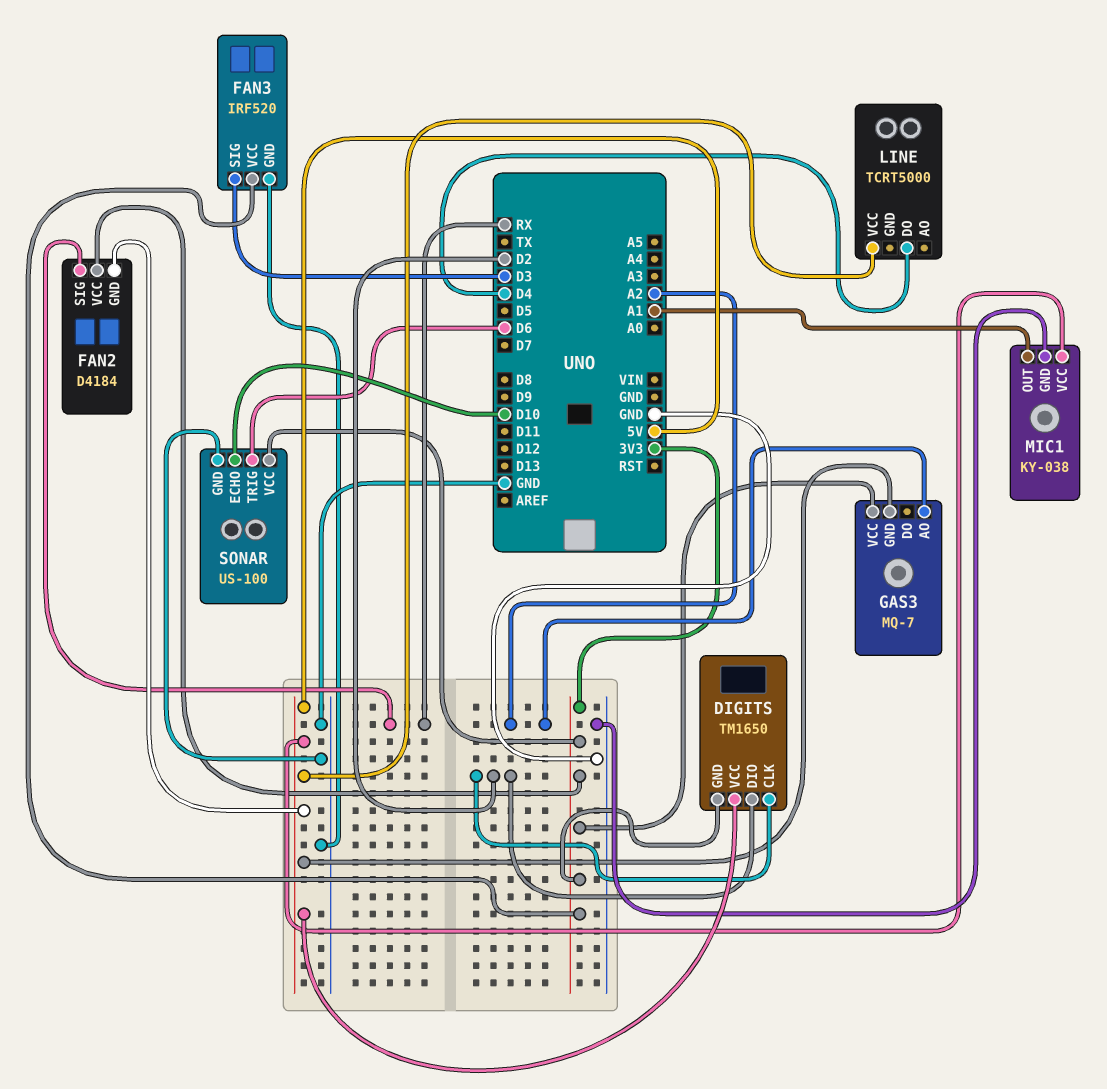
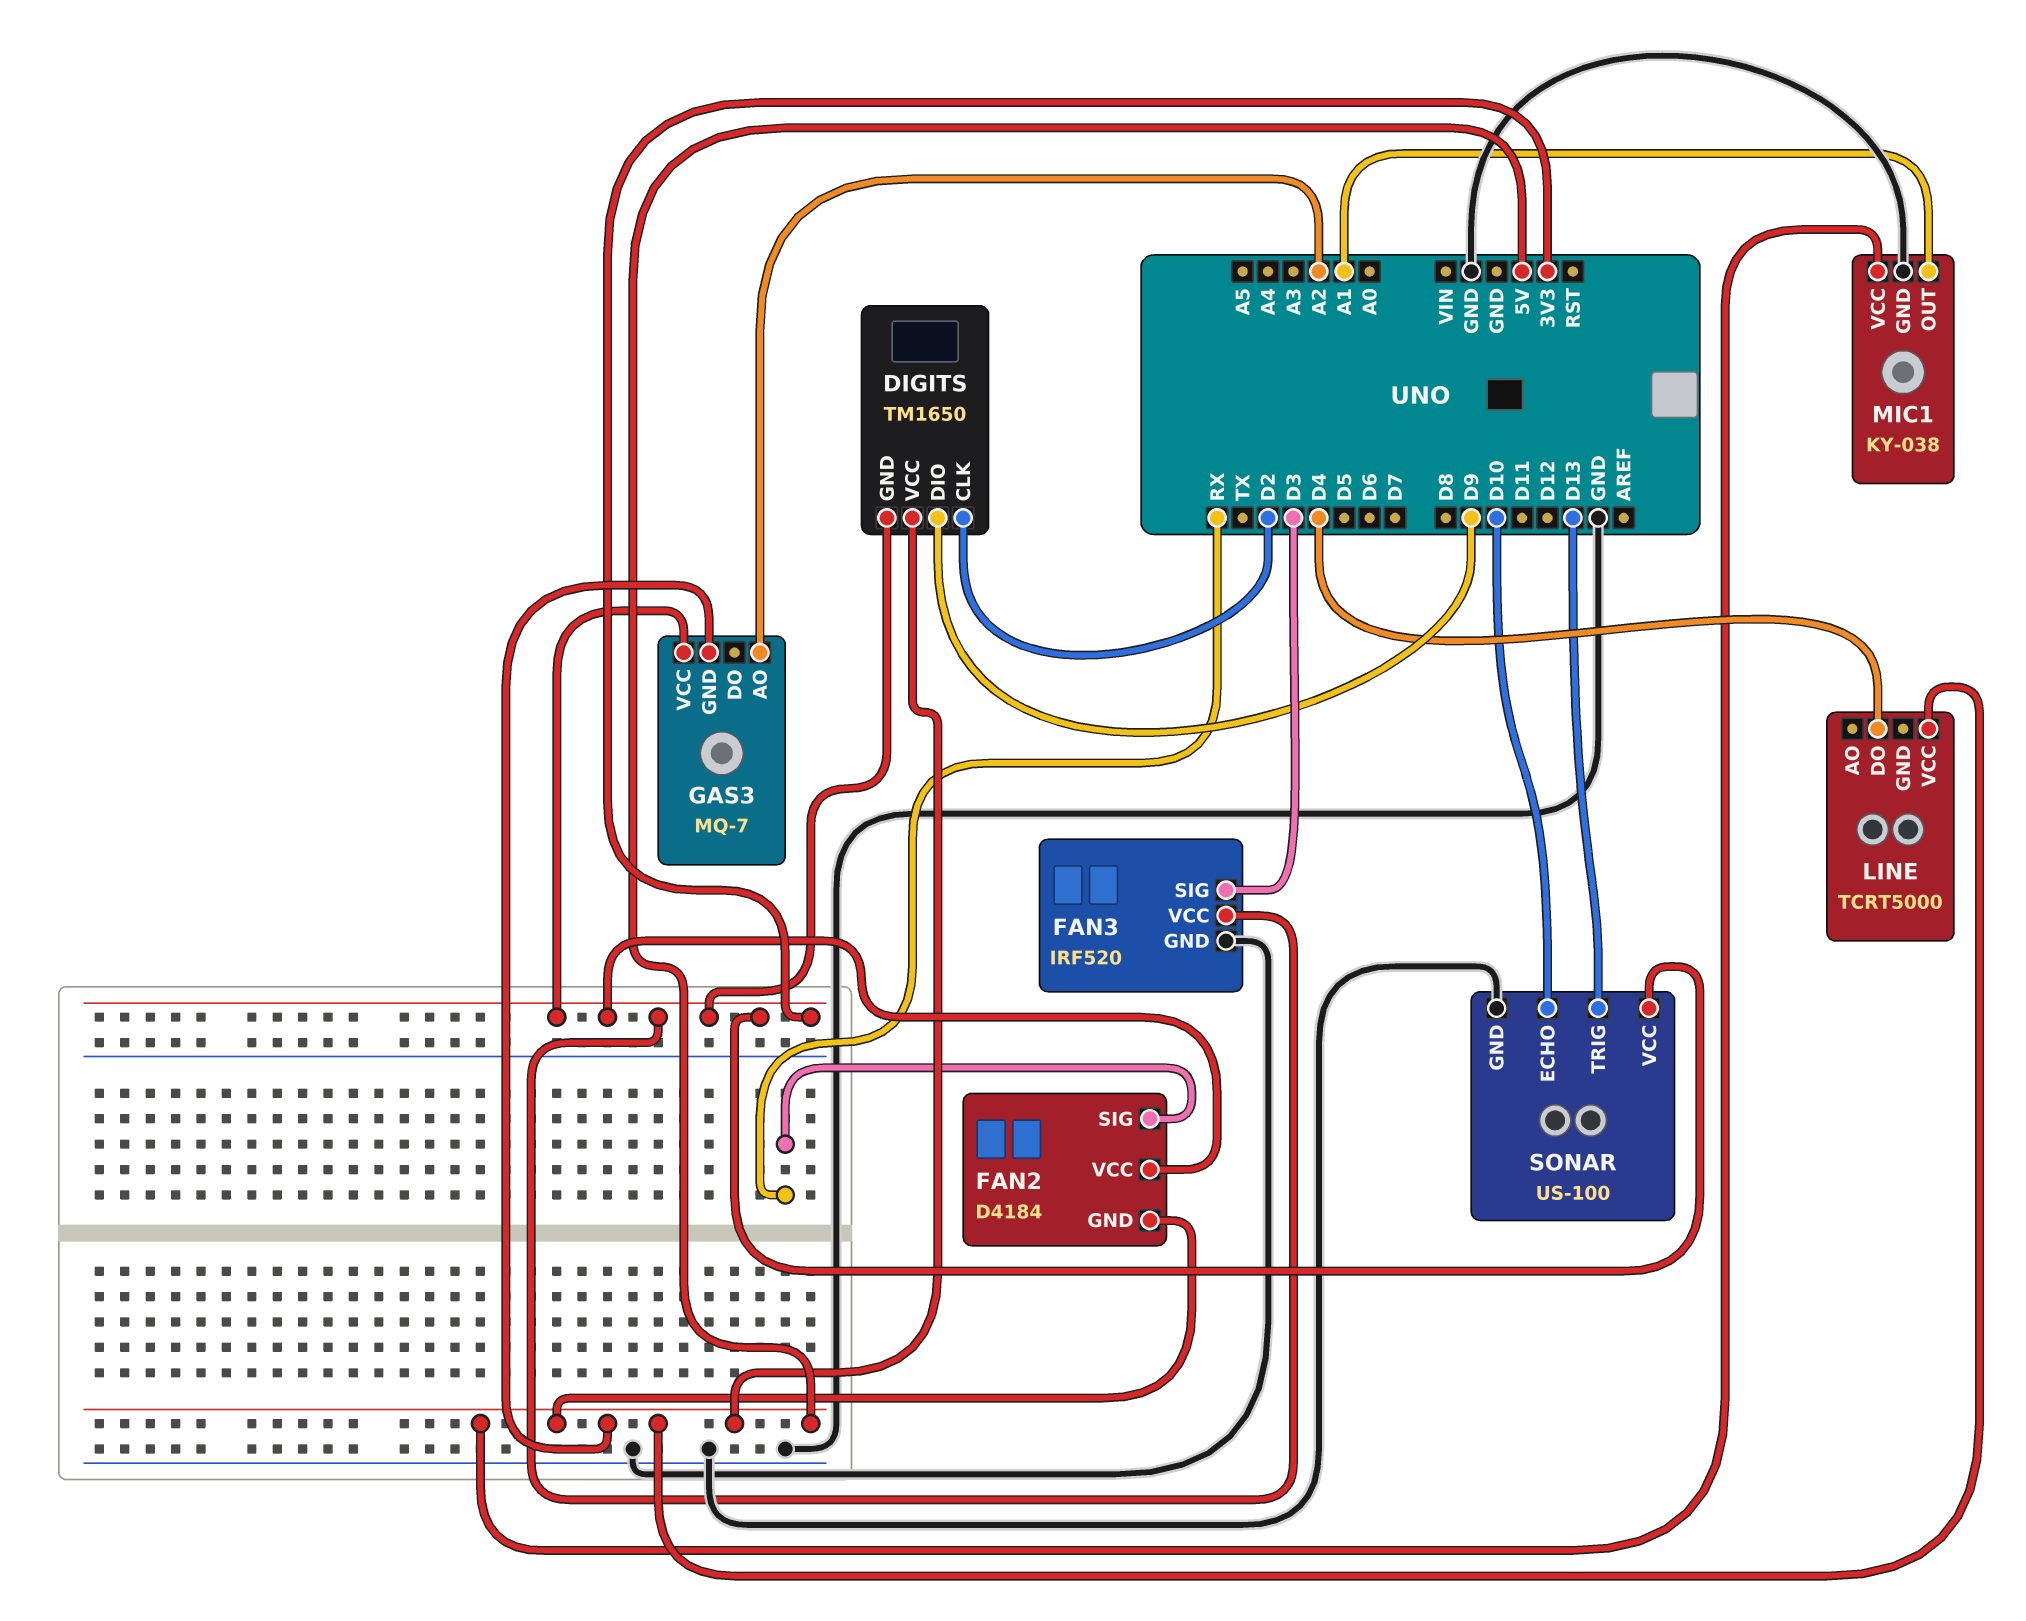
DIGITS pin DIO: D2 -> D9
SONAR pin TRIG: D6 -> D13

